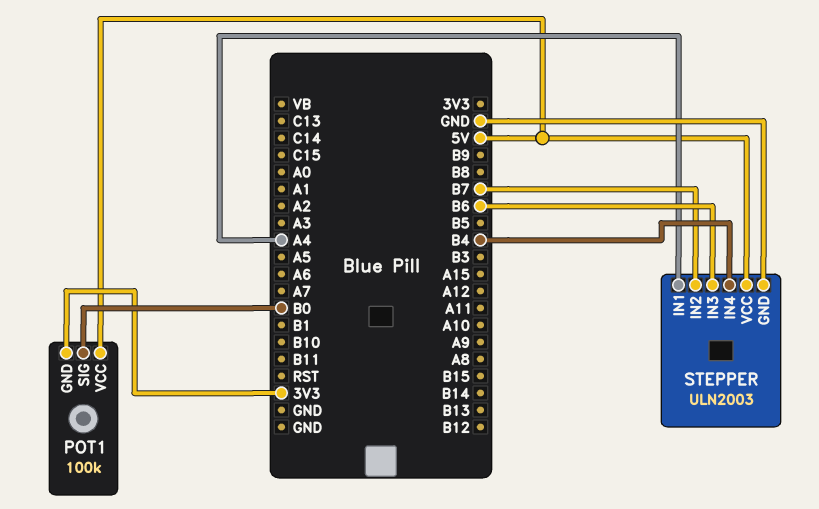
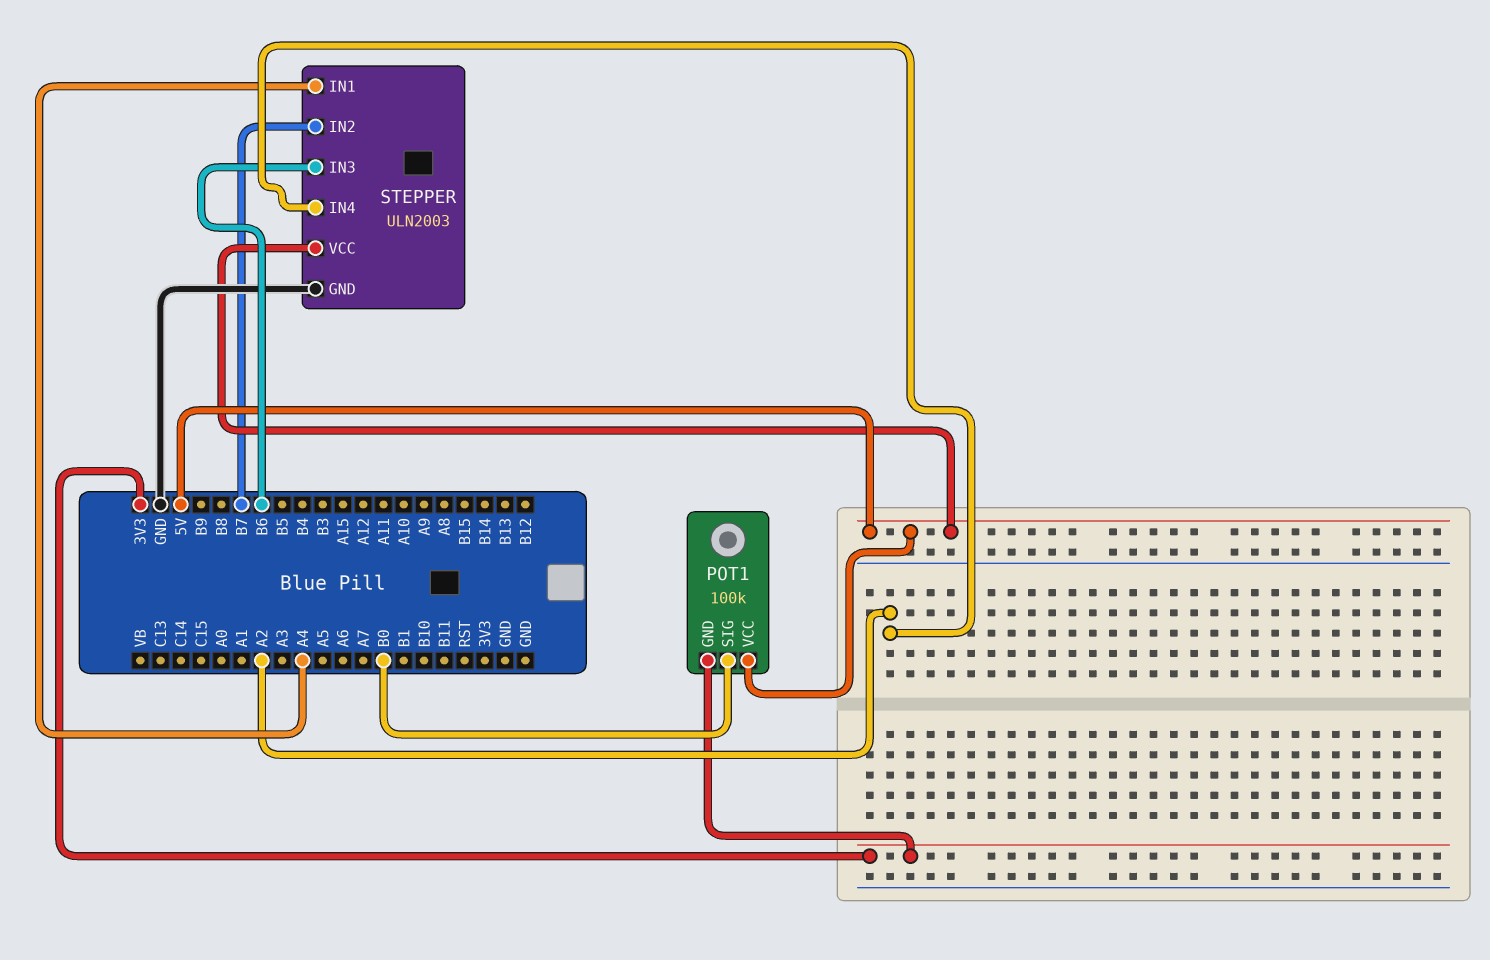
STEPPER pin IN4: B4 -> A2

